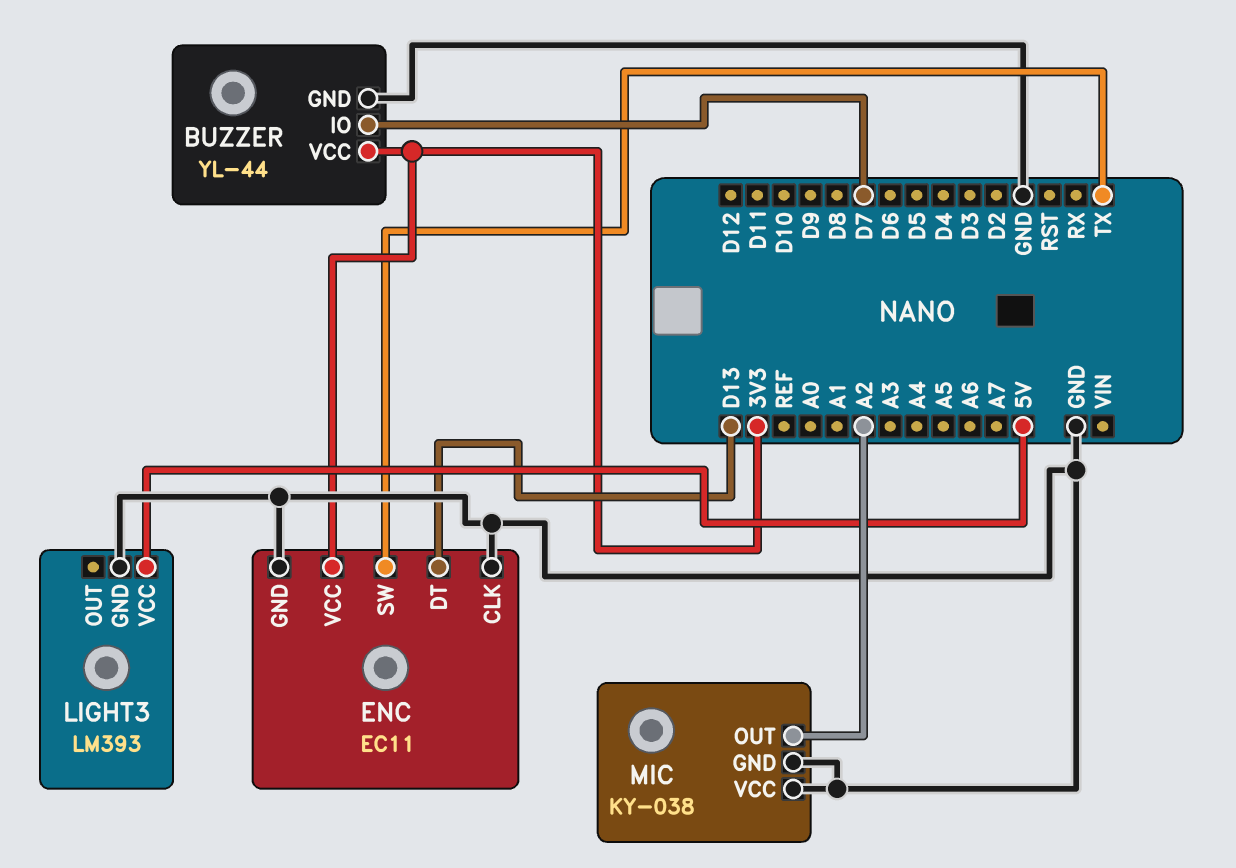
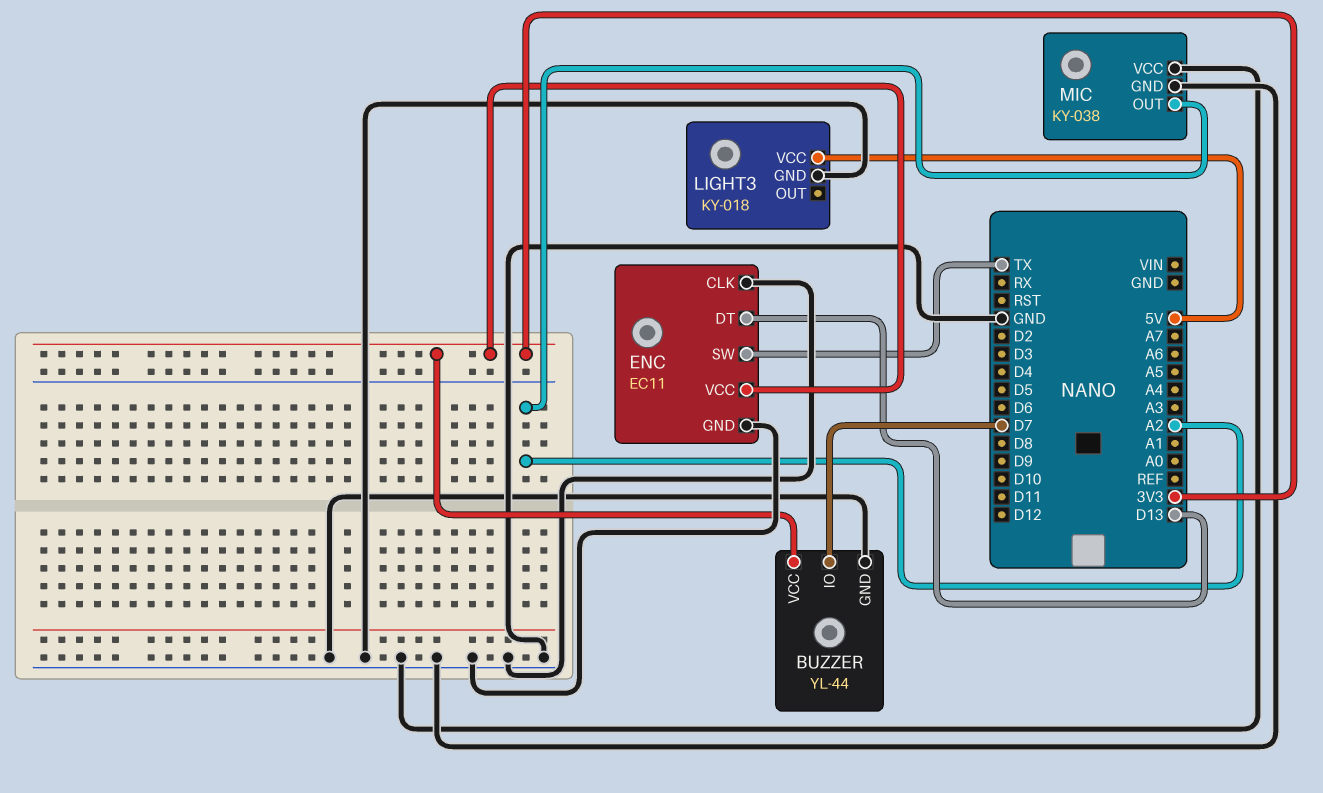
LIGHT3: LM393 -> KY-018

